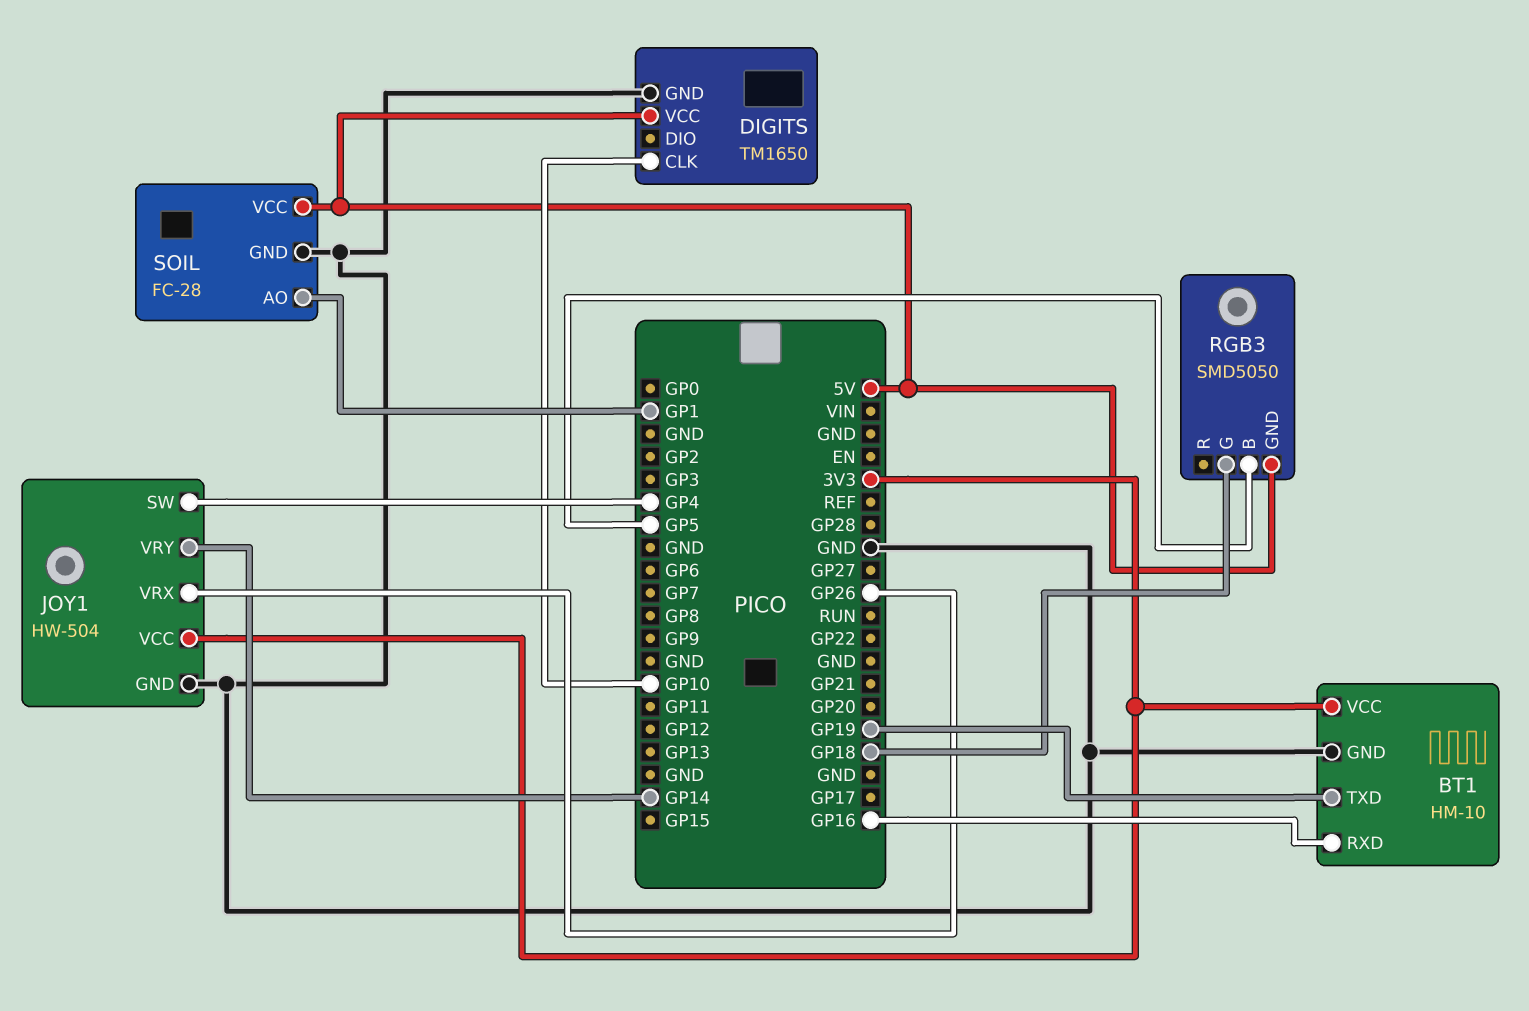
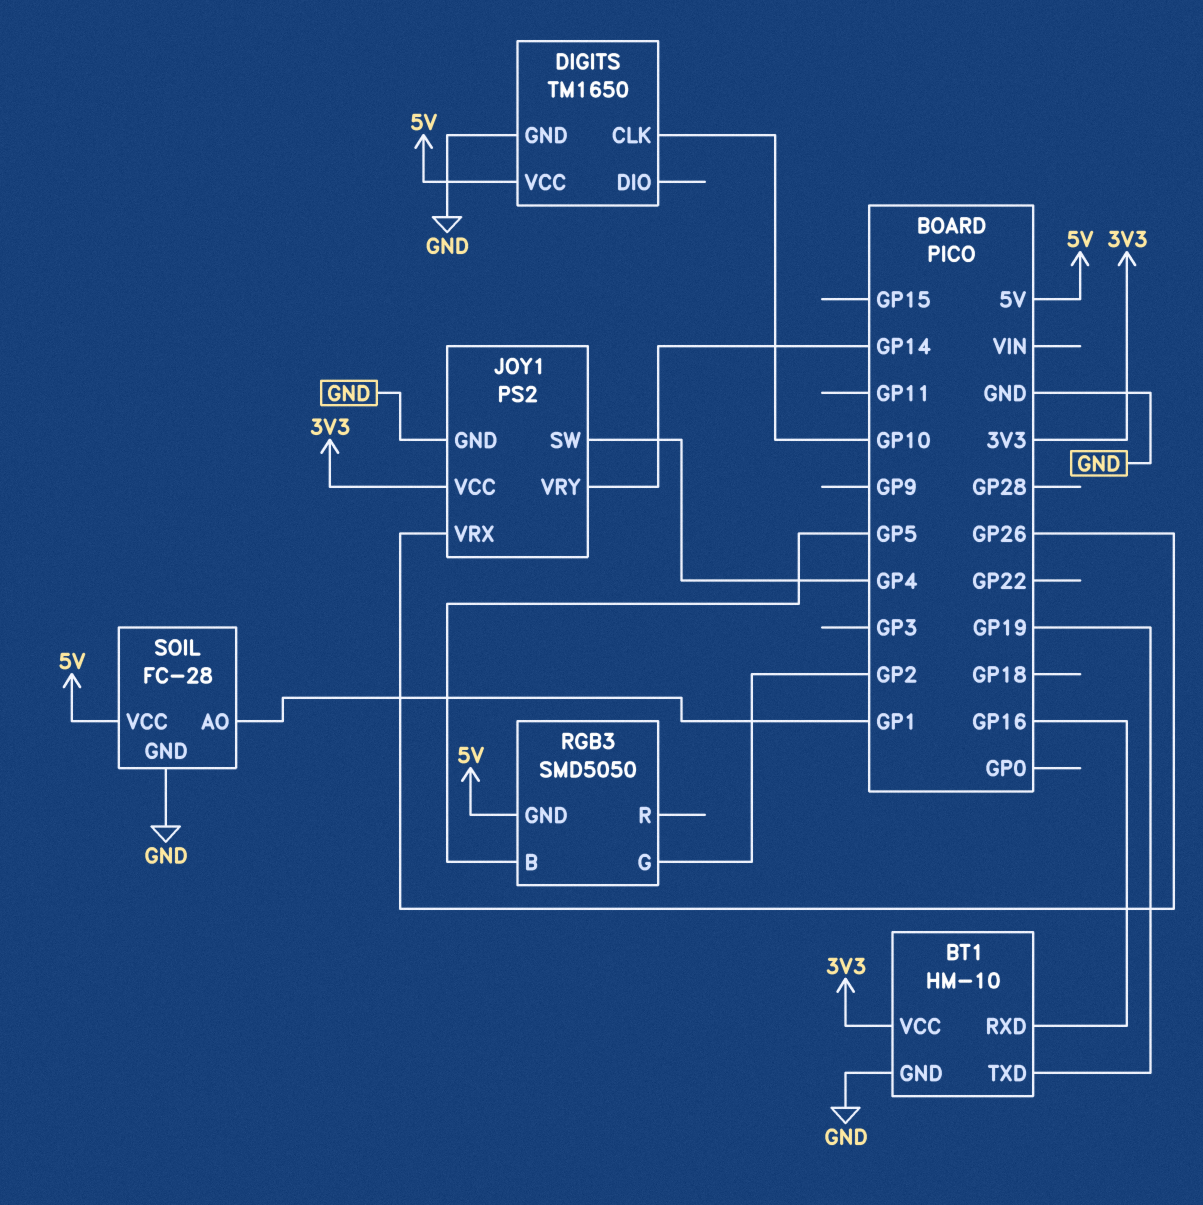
JOY1: HW-504 -> PS2
RGB3 pin G: GP18 -> GP2

